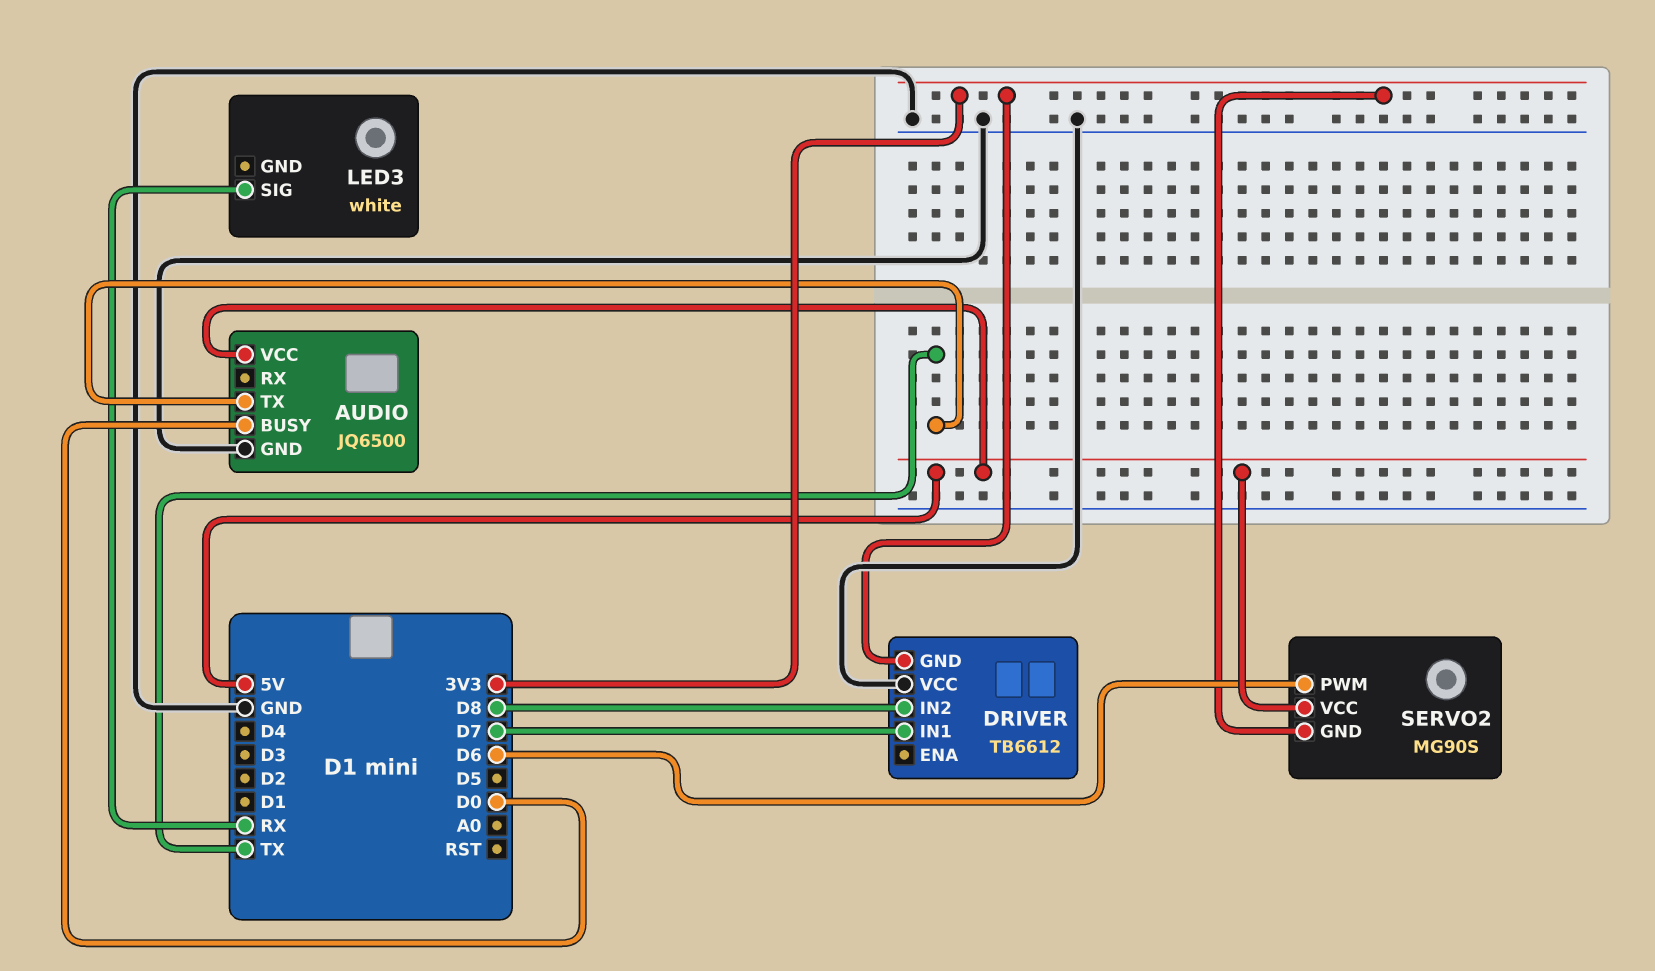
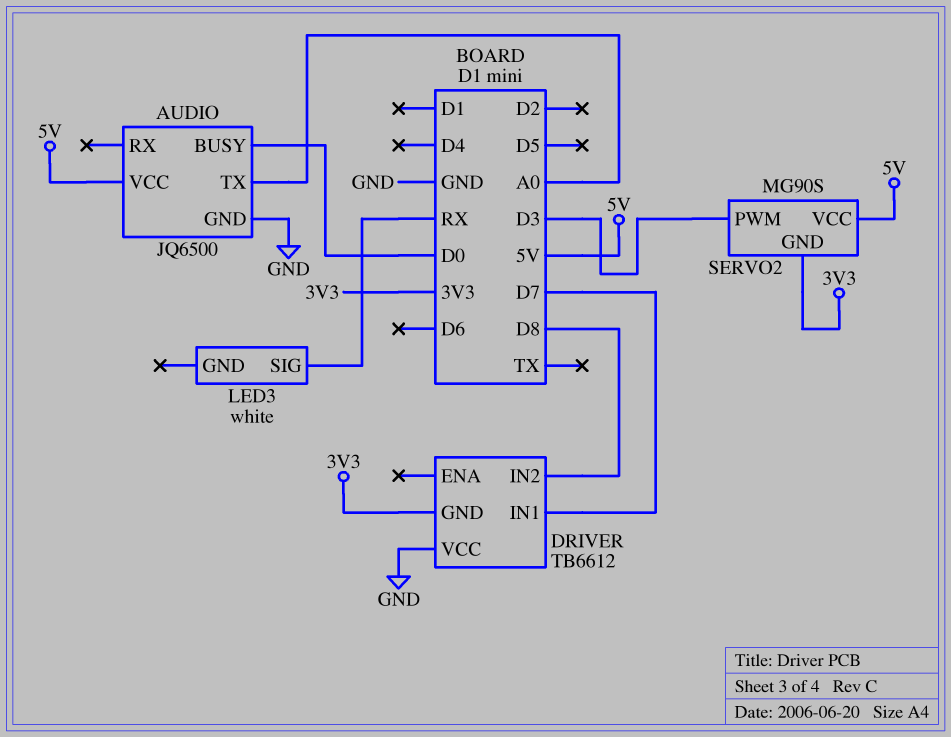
AUDIO pin TX: TX -> A0
SERVO2 pin PWM: D6 -> D3

